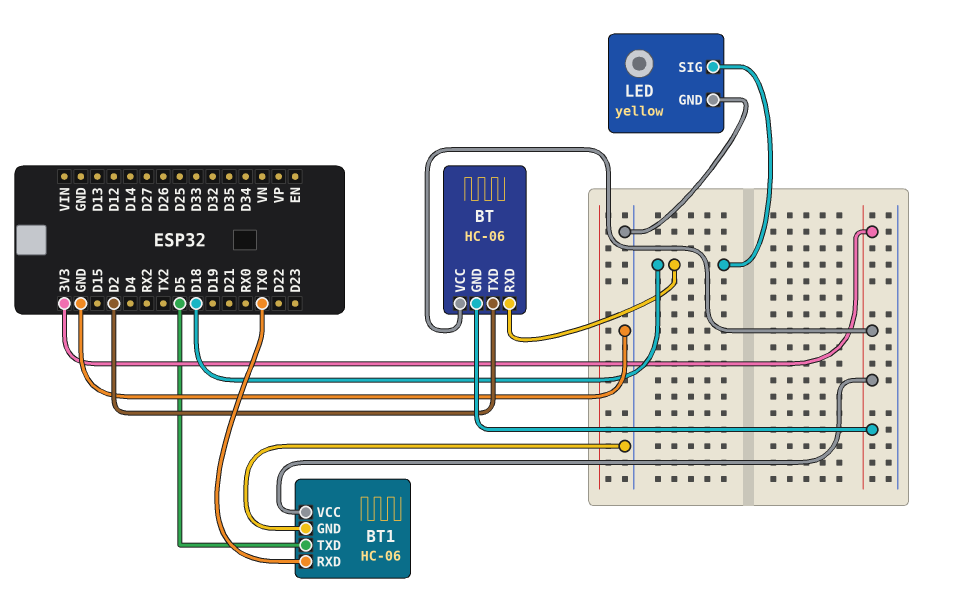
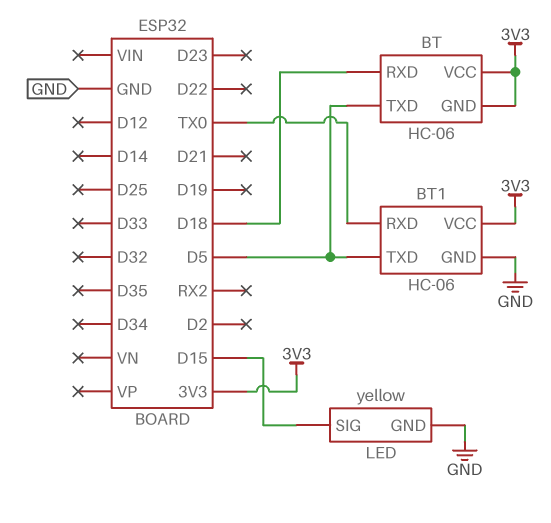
BT pin TXD: D2 -> D5
LED pin SIG: D18 -> D15

